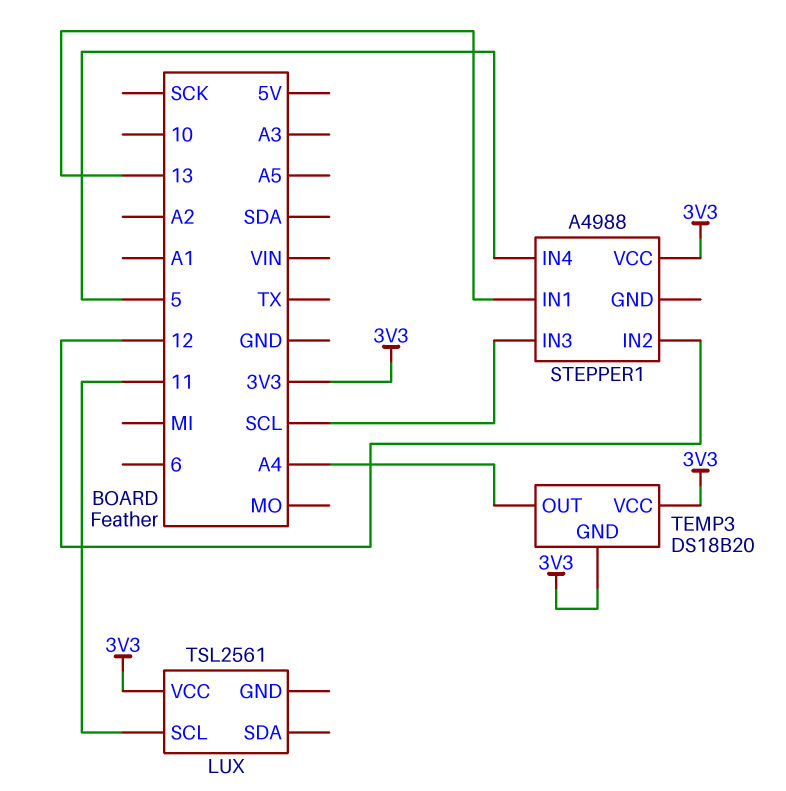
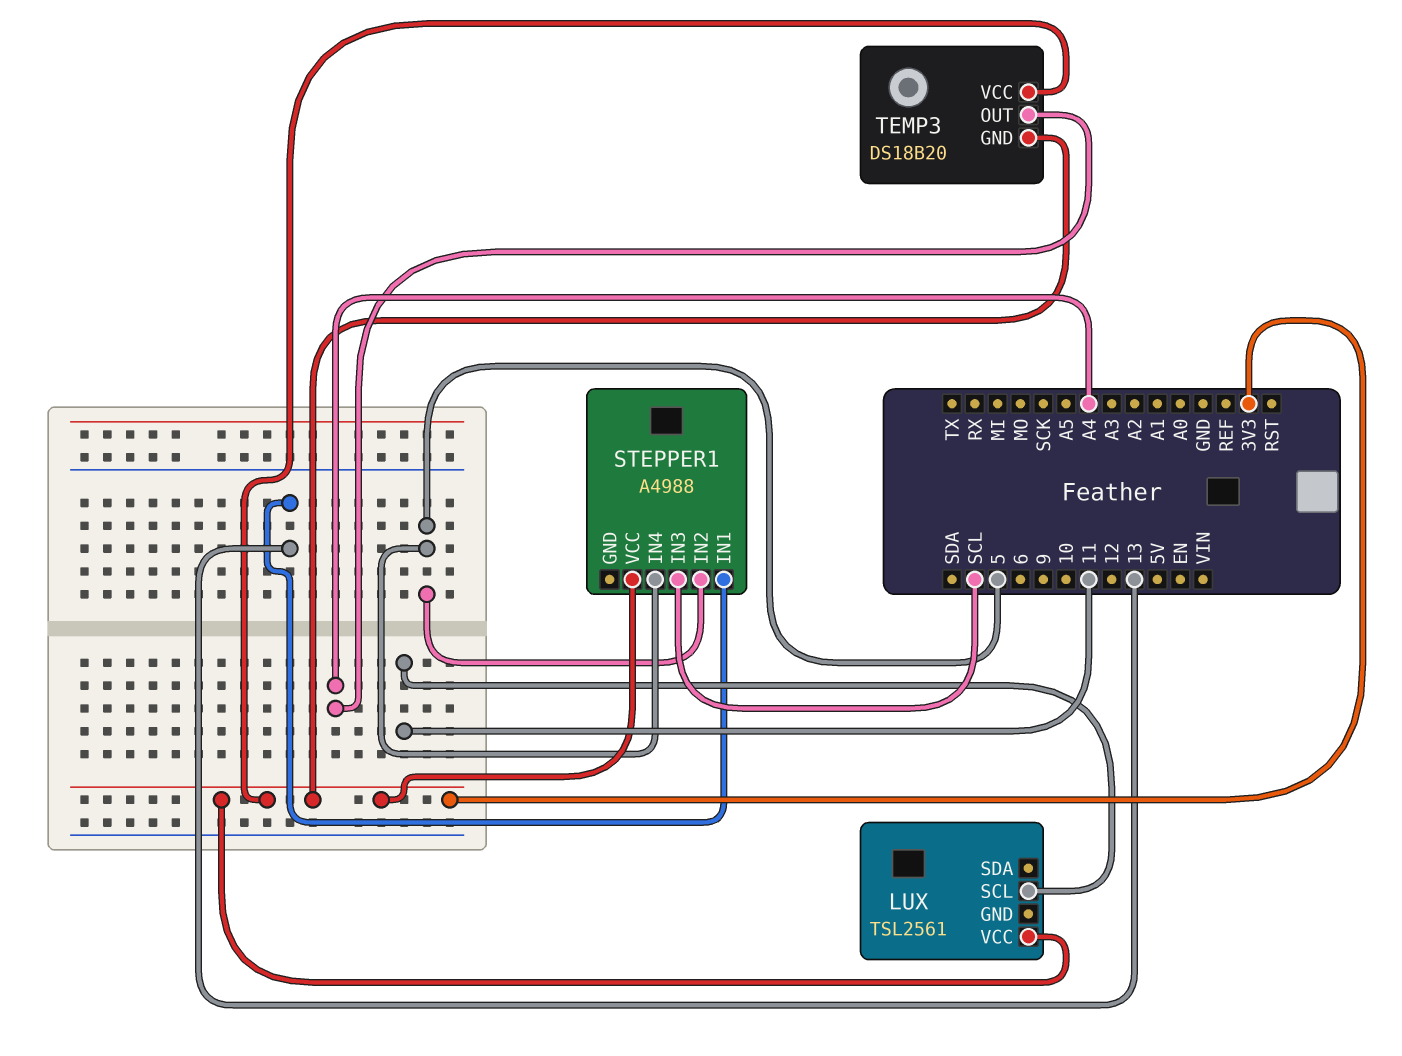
STEPPER1 pin IN2: 12 -> 5

